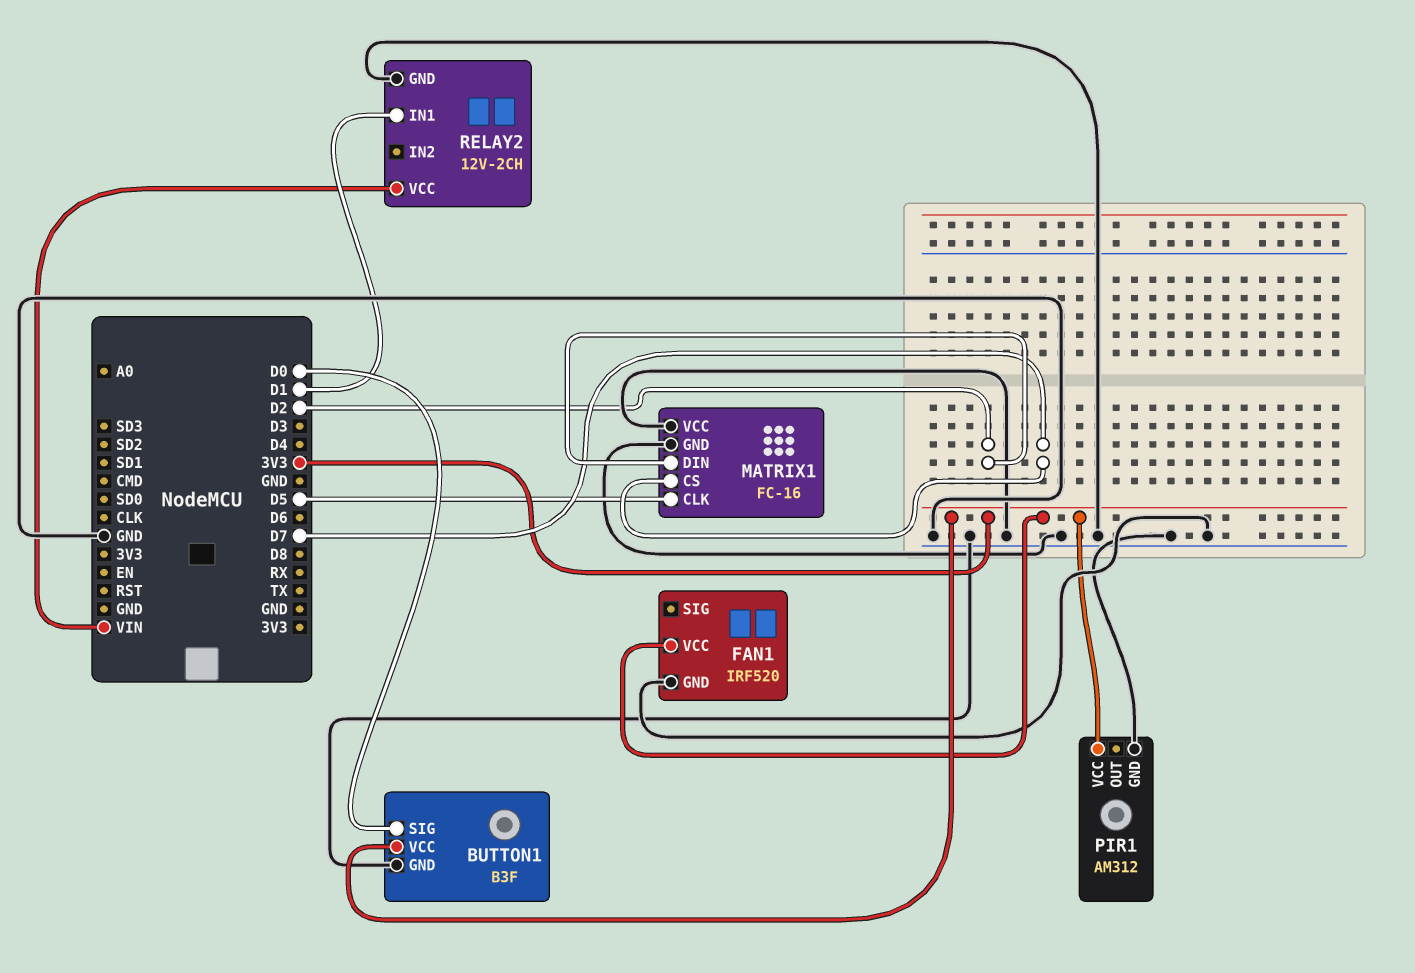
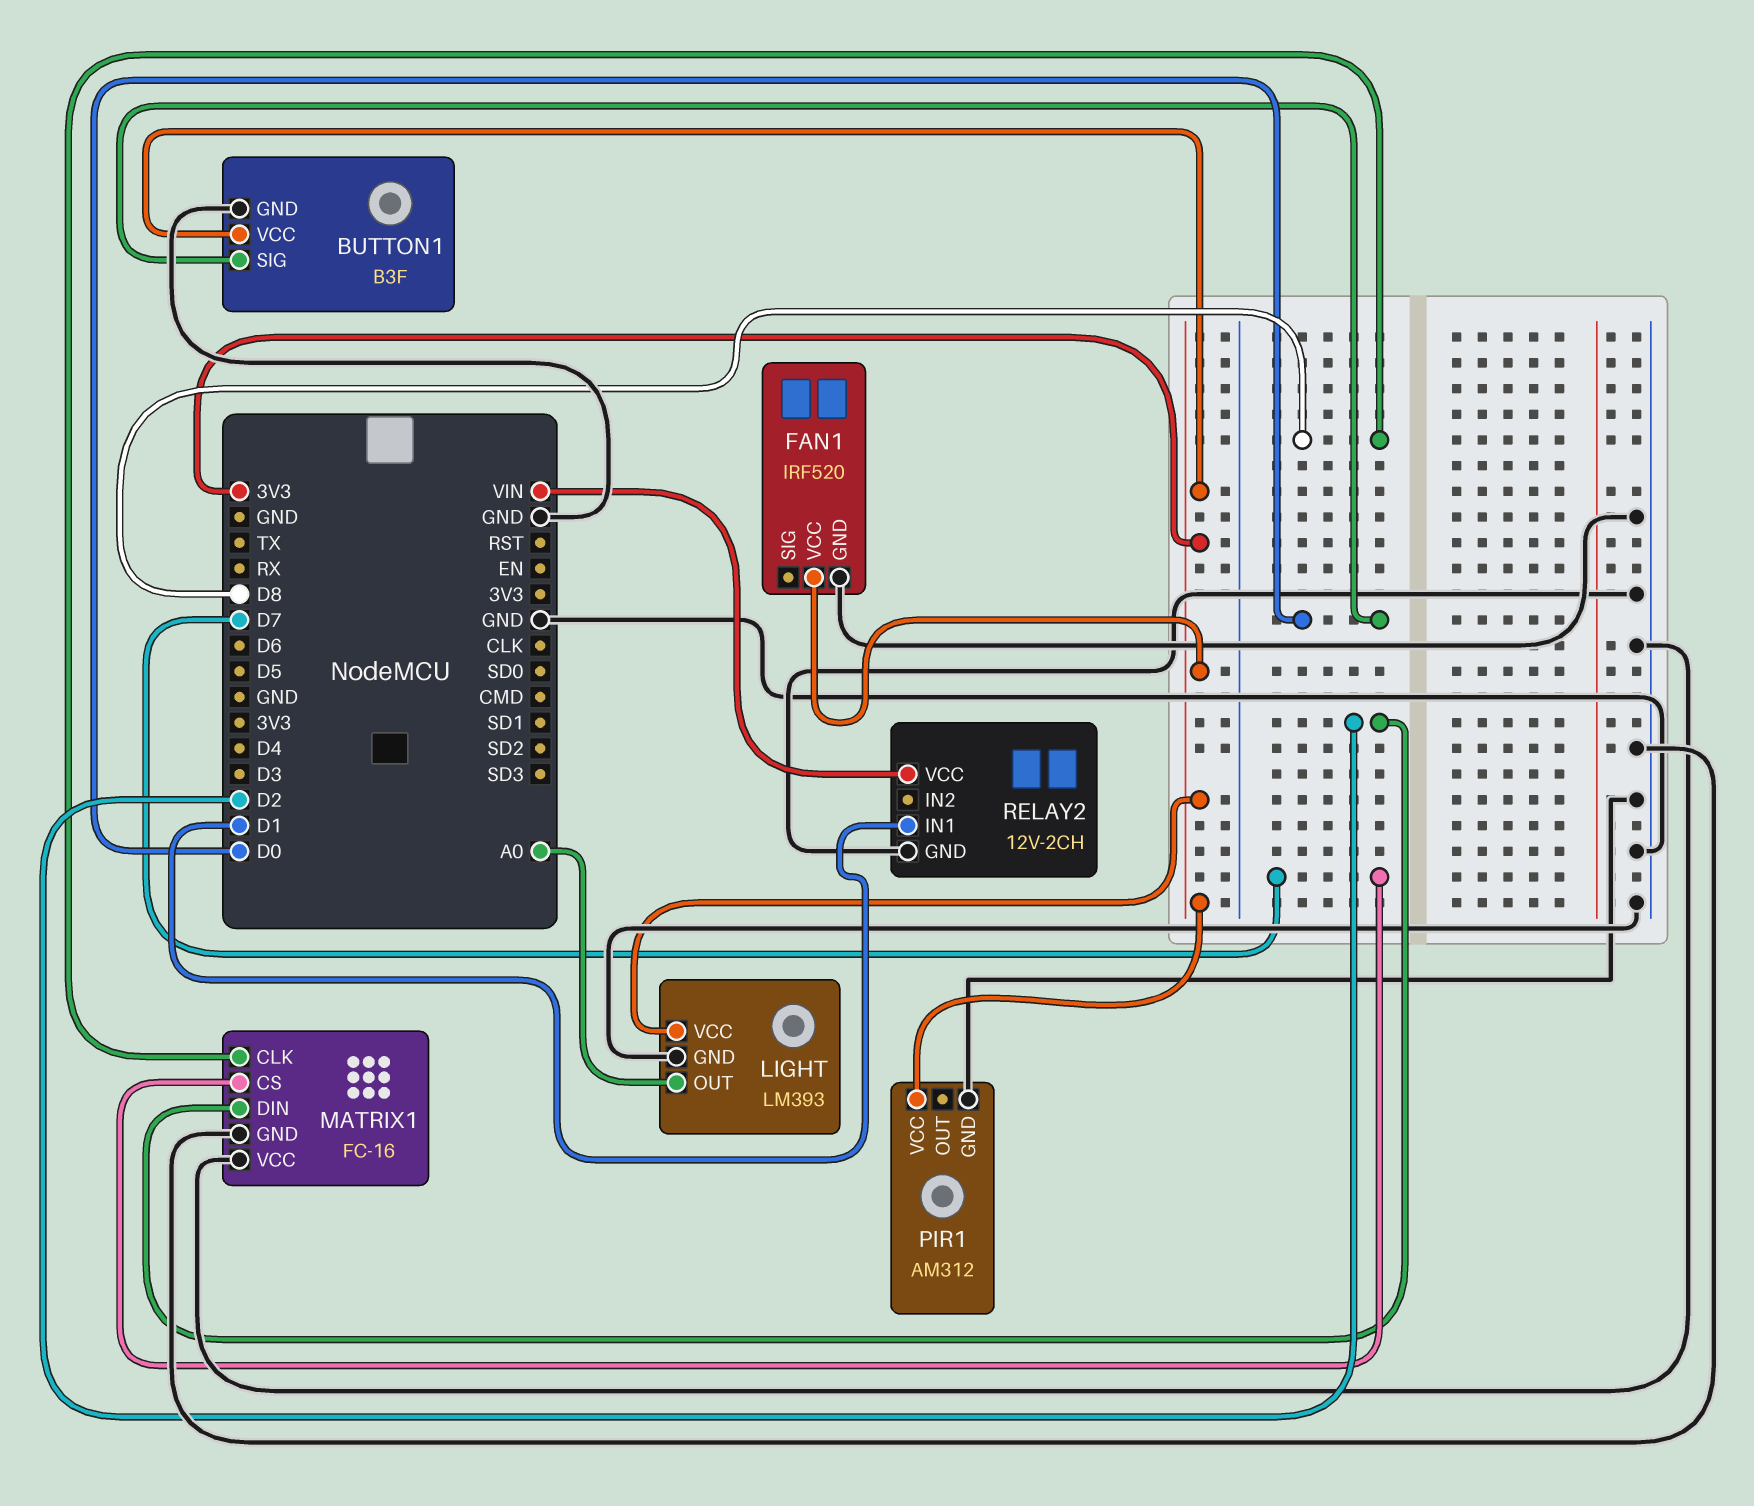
LIGHT: none -> LM393
LIGHT pin GND: none -> GND
LIGHT pin OUT: none -> A0
LIGHT pin VCC: none -> 3V3
MATRIX1 pin CLK: D5 -> D8

